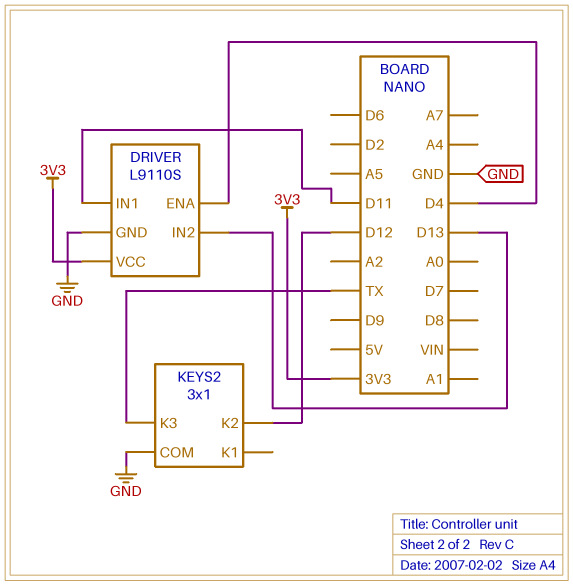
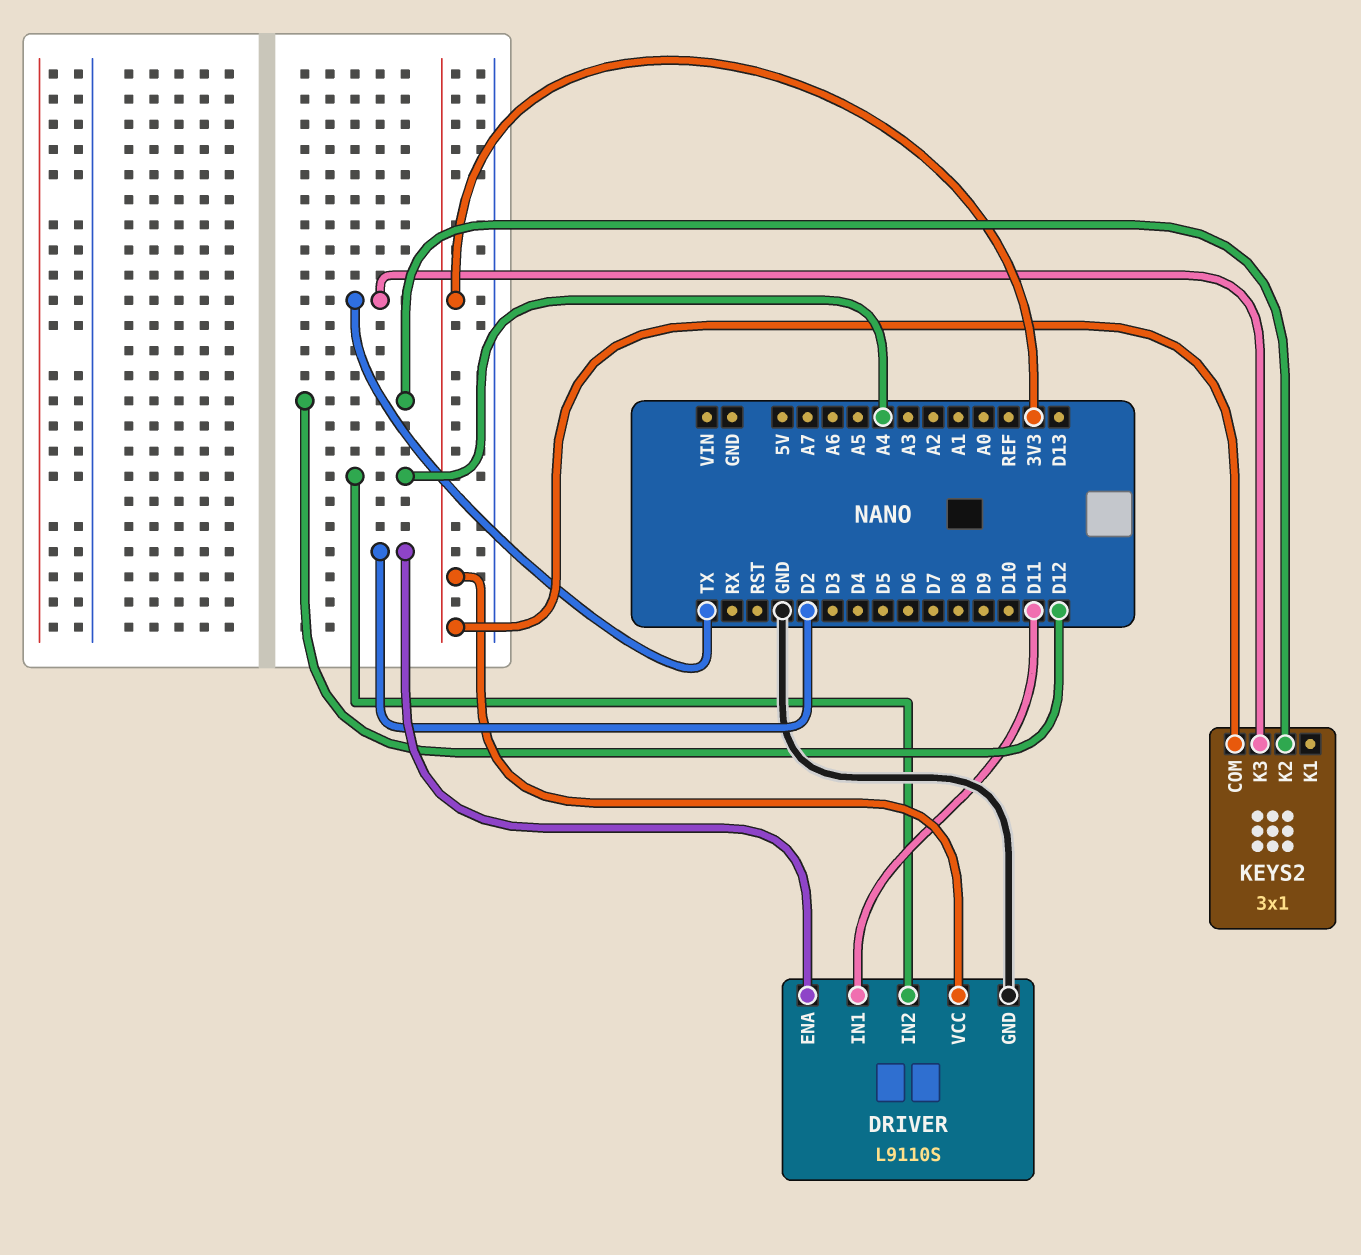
DRIVER pin ENA: D4 -> D2
DRIVER pin IN2: D13 -> A4
KEYS2 pin COM: GND -> 3V3

